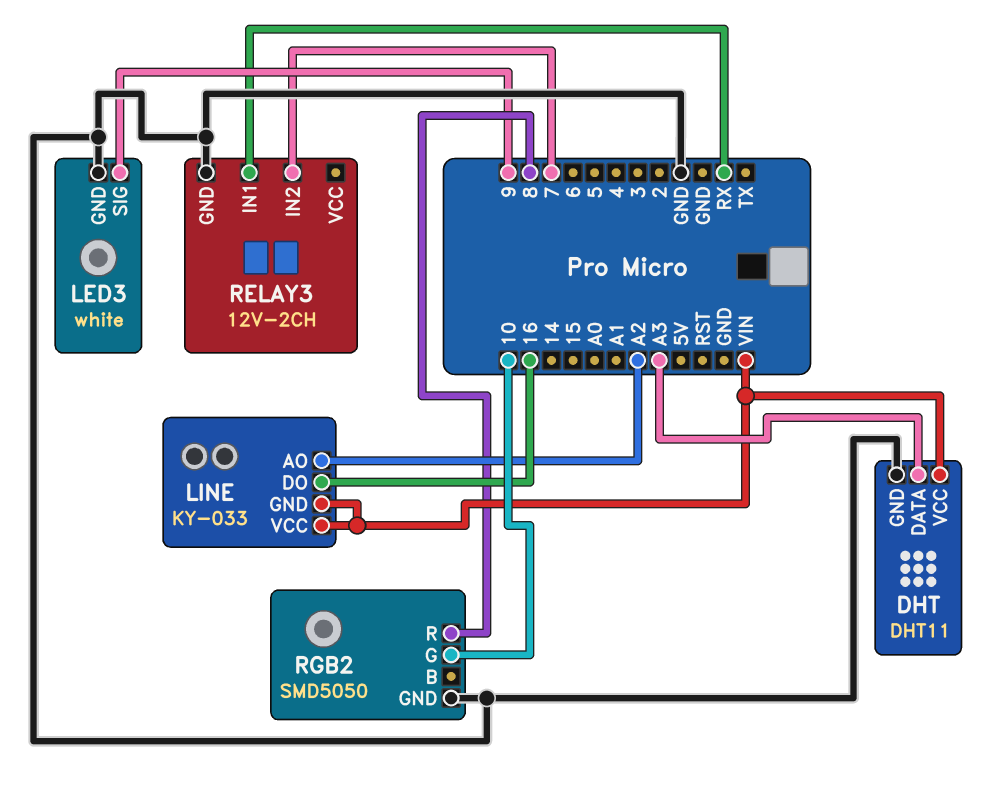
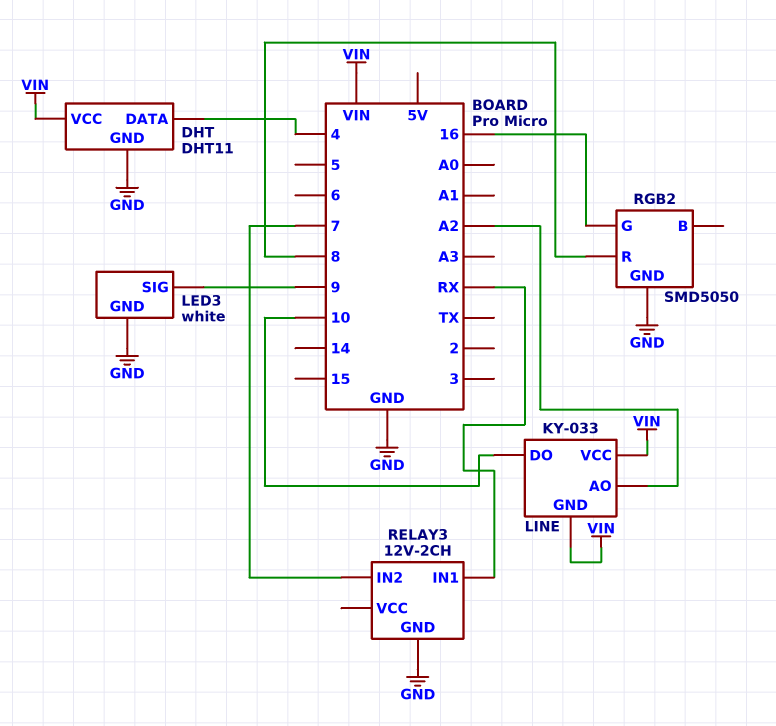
DHT pin DATA: A3 -> 4
LINE pin DO: 16 -> 10
RGB2 pin G: 10 -> 16

